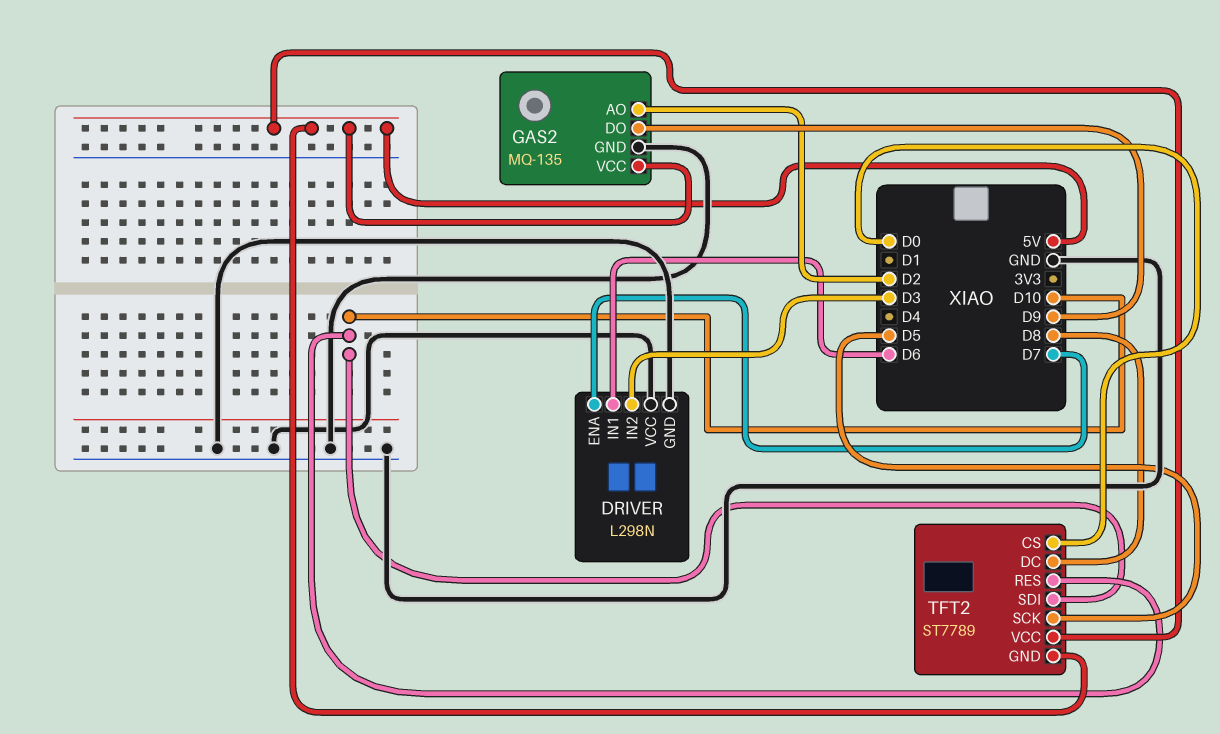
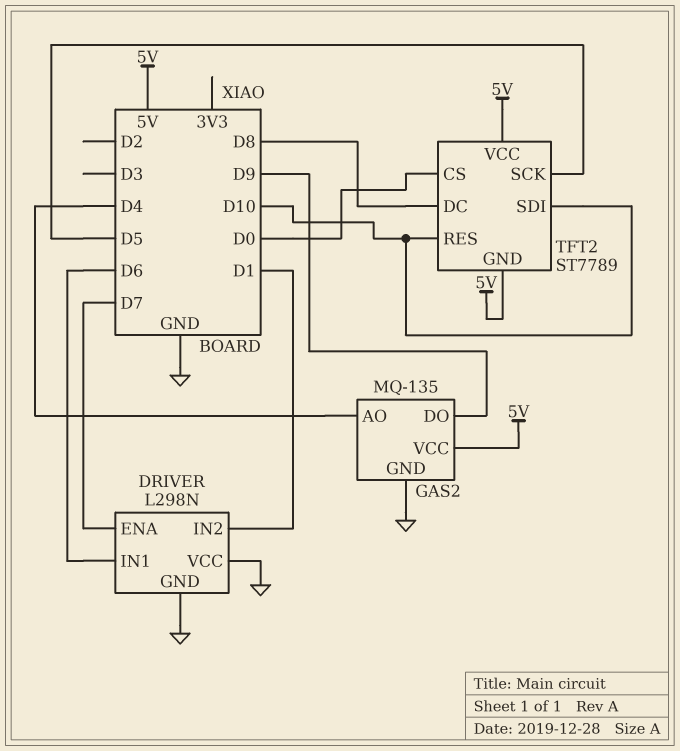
DRIVER pin IN2: D3 -> D1
GAS2 pin AO: D2 -> D4

